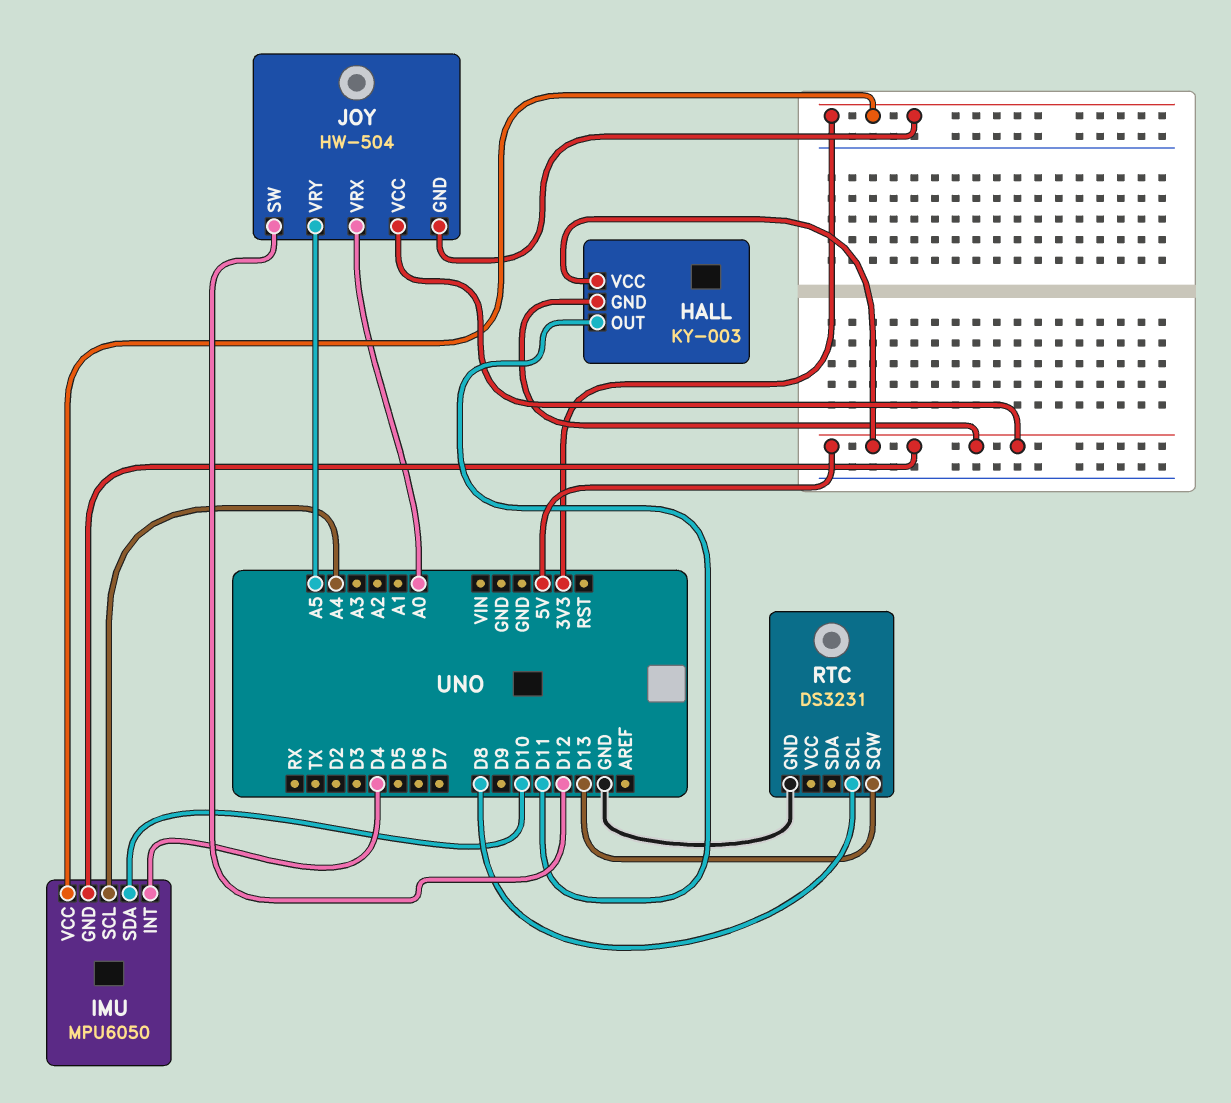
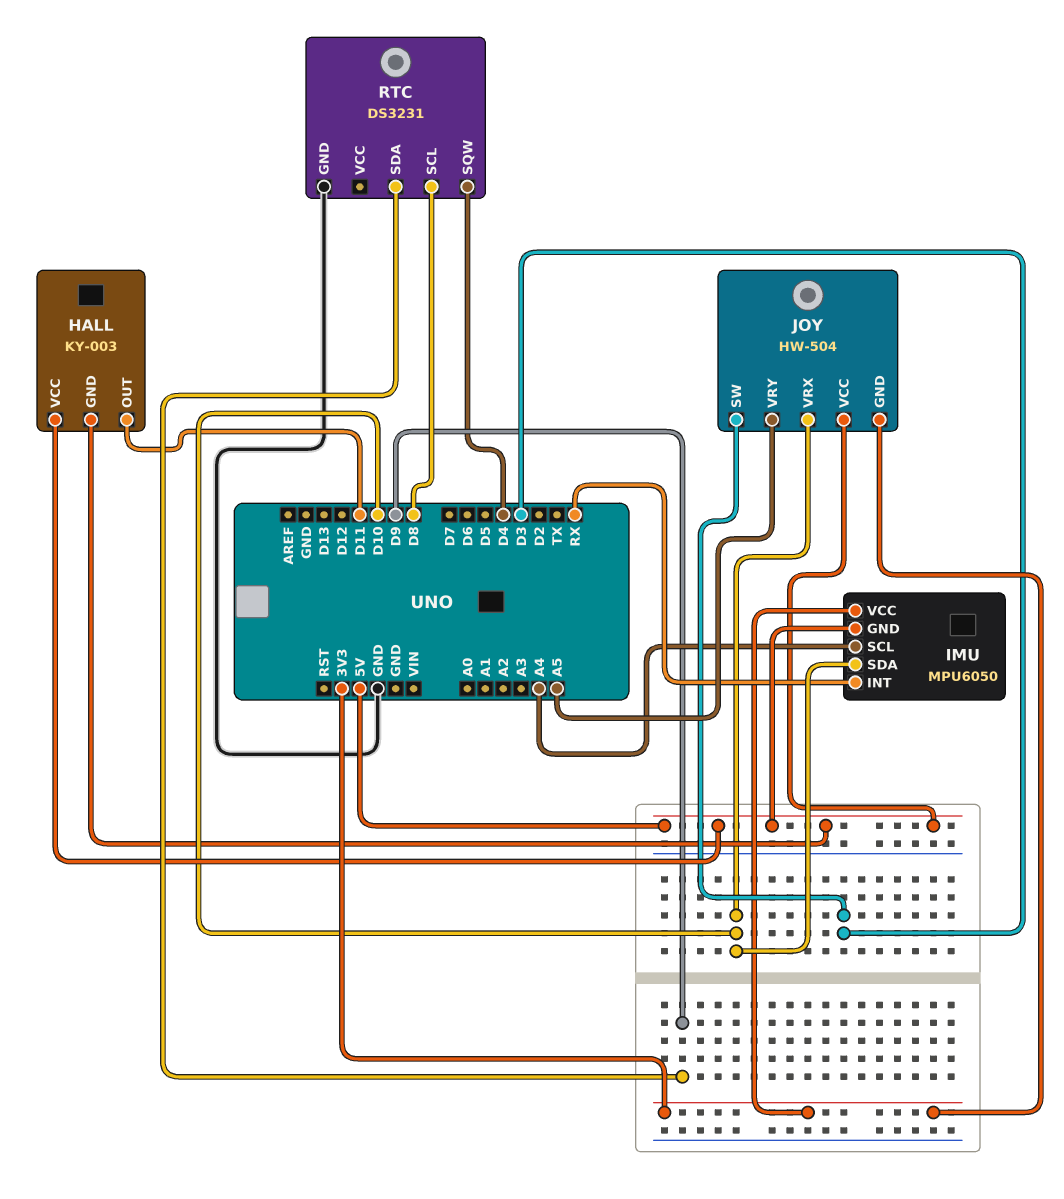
IMU pin INT: D4 -> RX
JOY pin SW: D12 -> D3
JOY pin VRX: A0 -> D10
RTC pin SDA: none -> D9
RTC pin SQW: D13 -> D4

